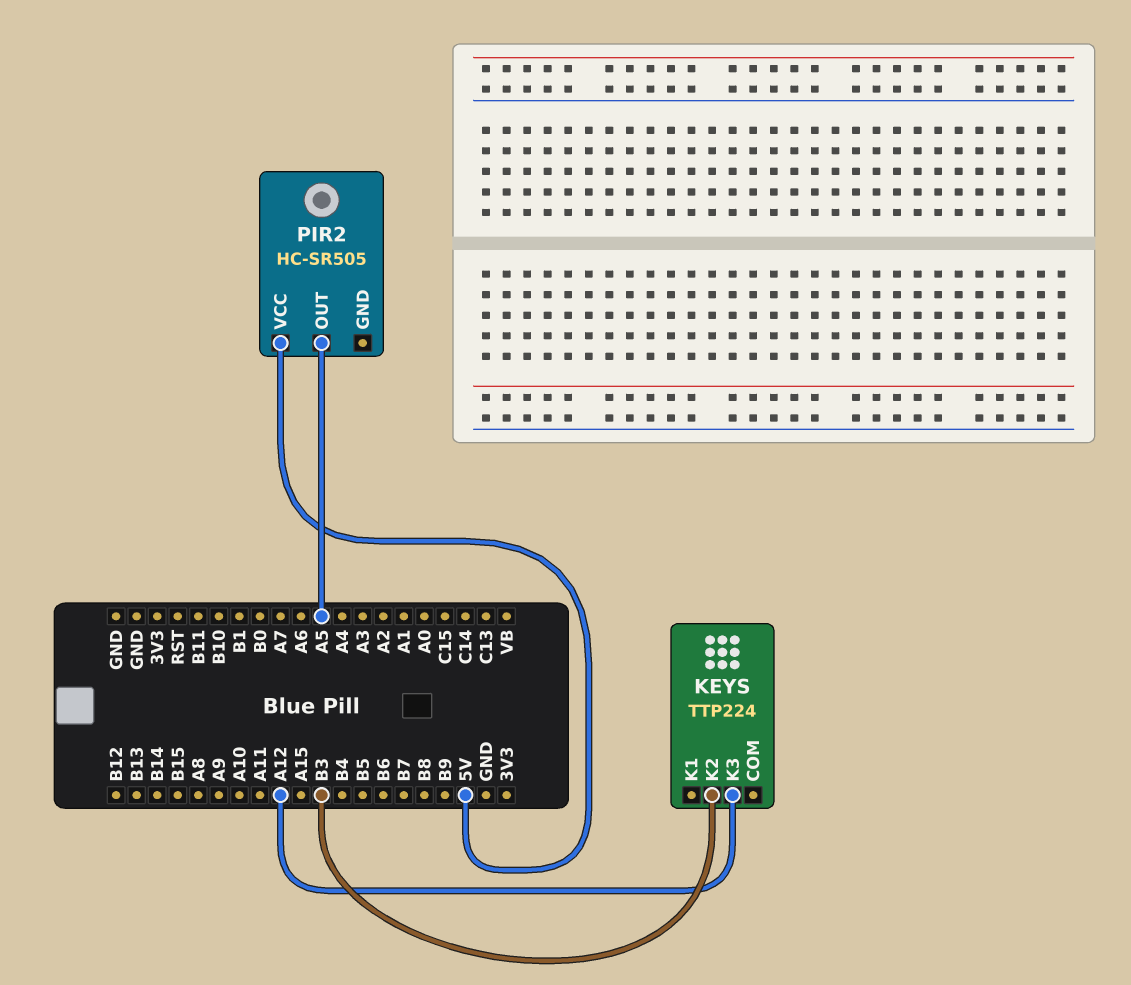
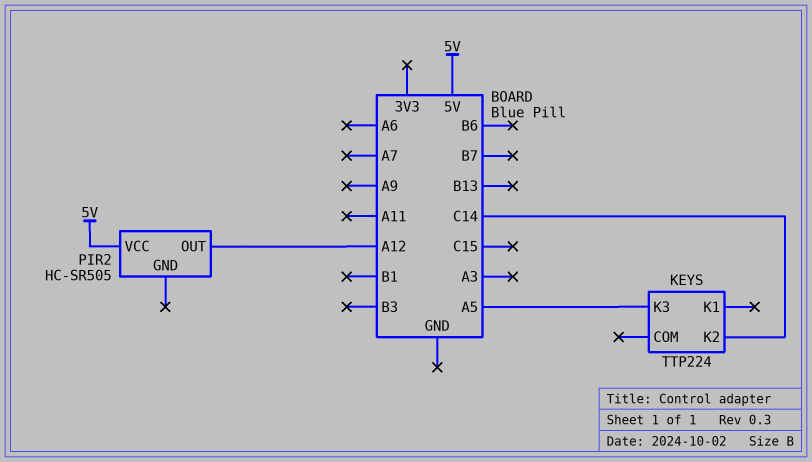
KEYS pin K2: B3 -> C14
KEYS pin K3: A12 -> A5
PIR2 pin OUT: A5 -> A12

